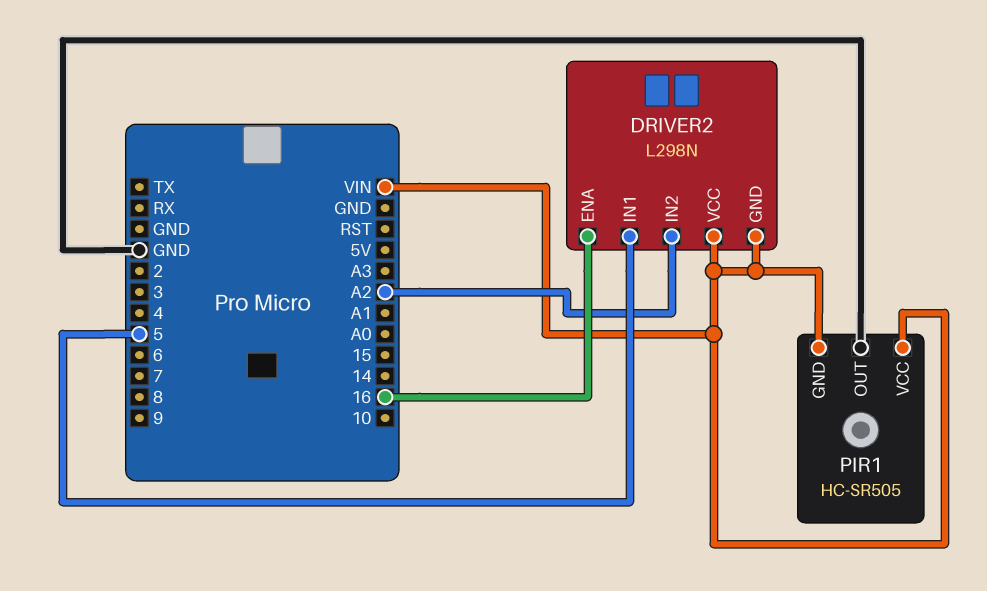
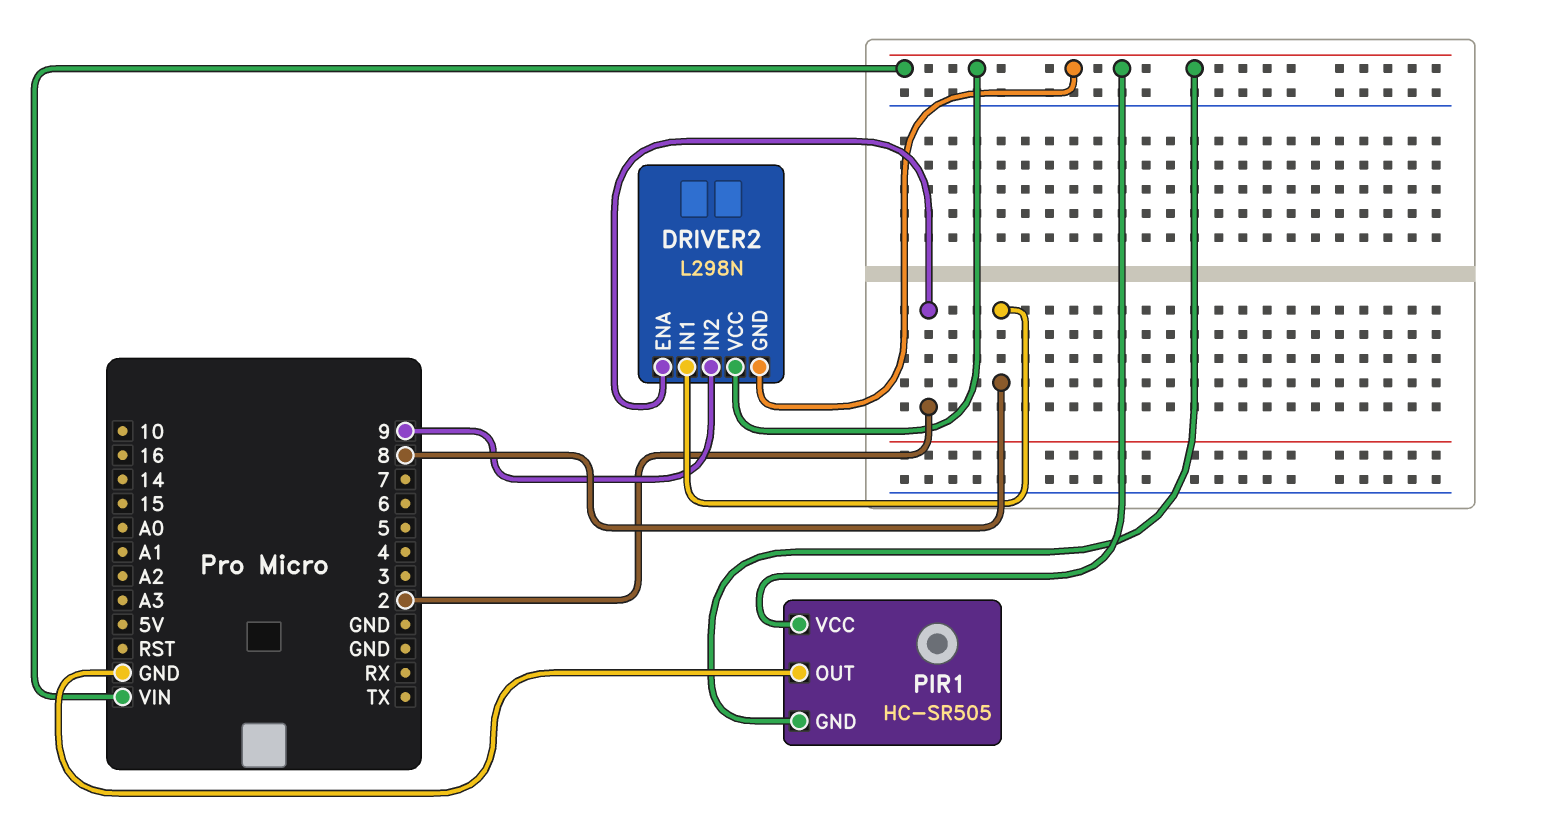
DRIVER2 pin ENA: 16 -> 2
DRIVER2 pin IN1: 5 -> 8
DRIVER2 pin IN2: A2 -> 9

